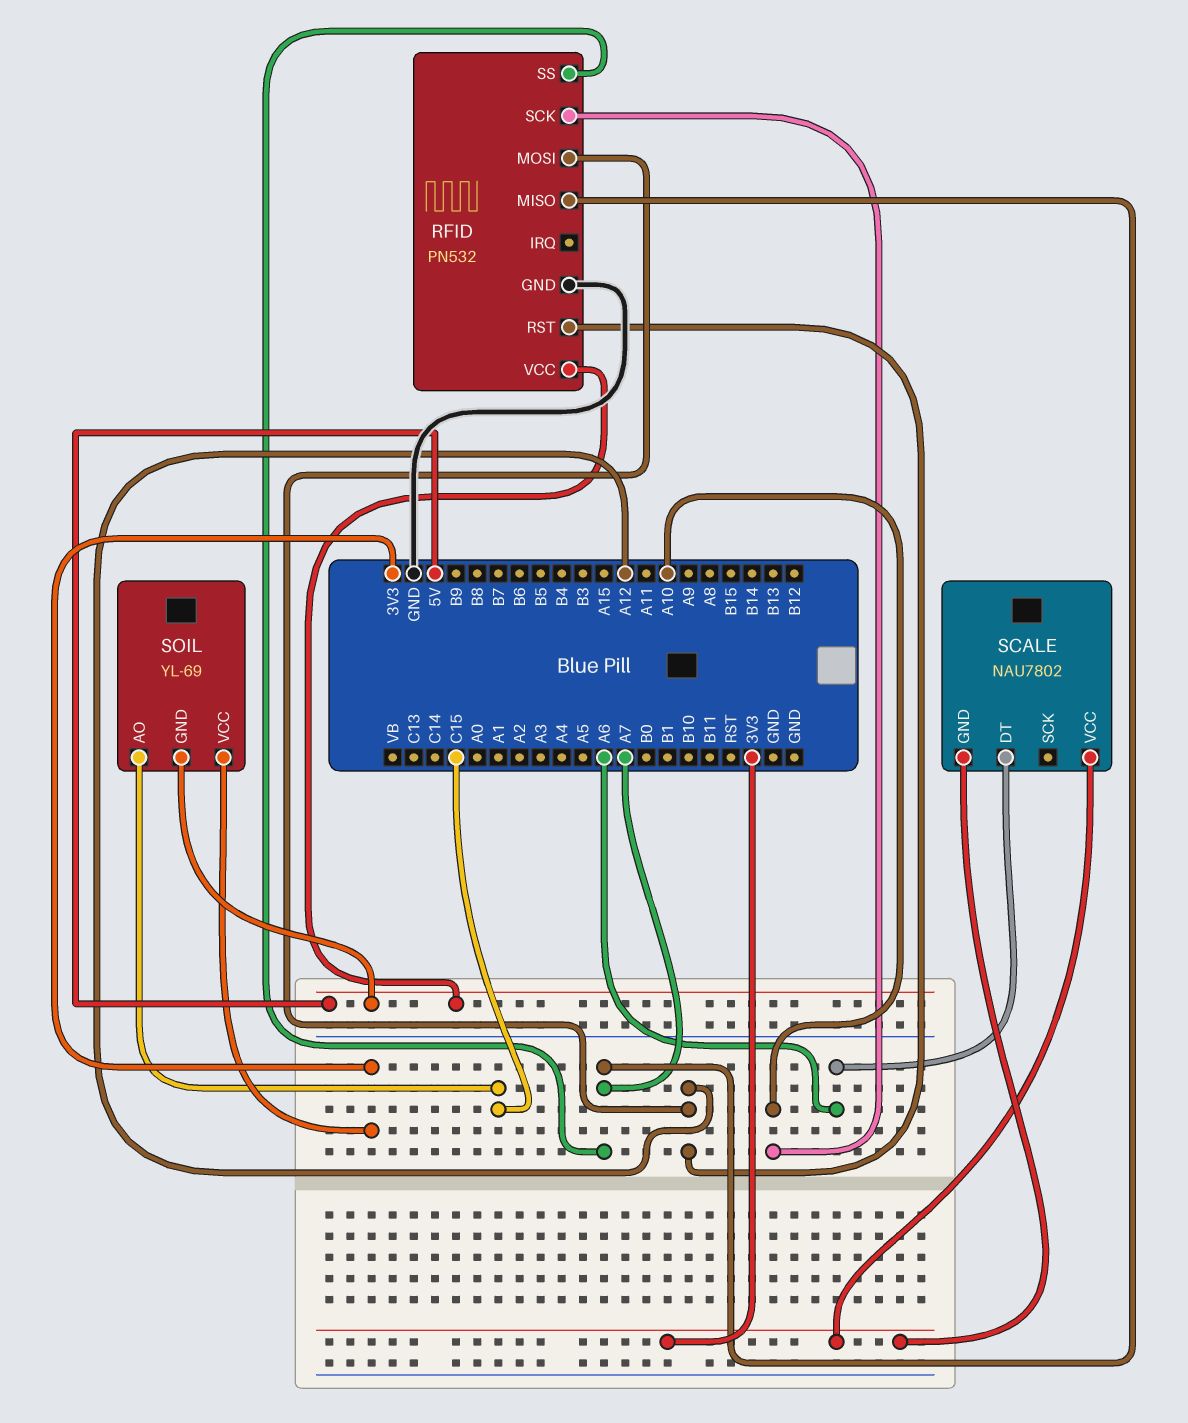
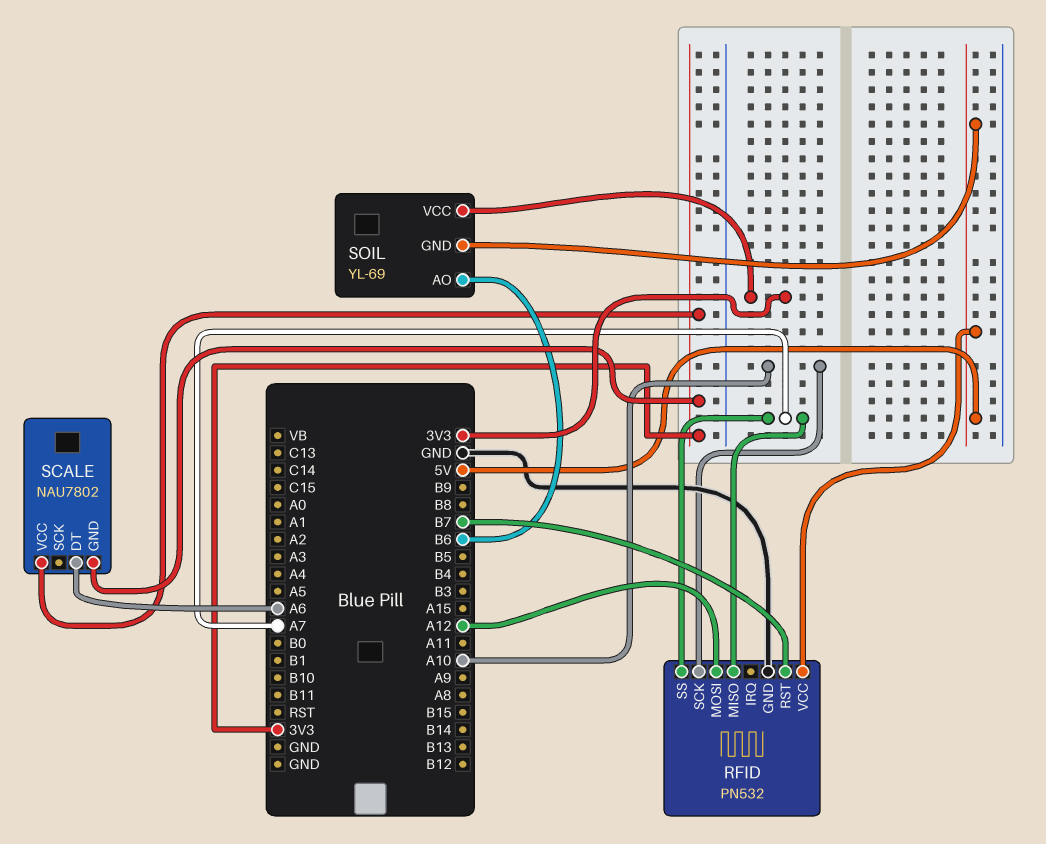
RFID pin RST: A12 -> B7
SOIL pin AO: C15 -> B6

